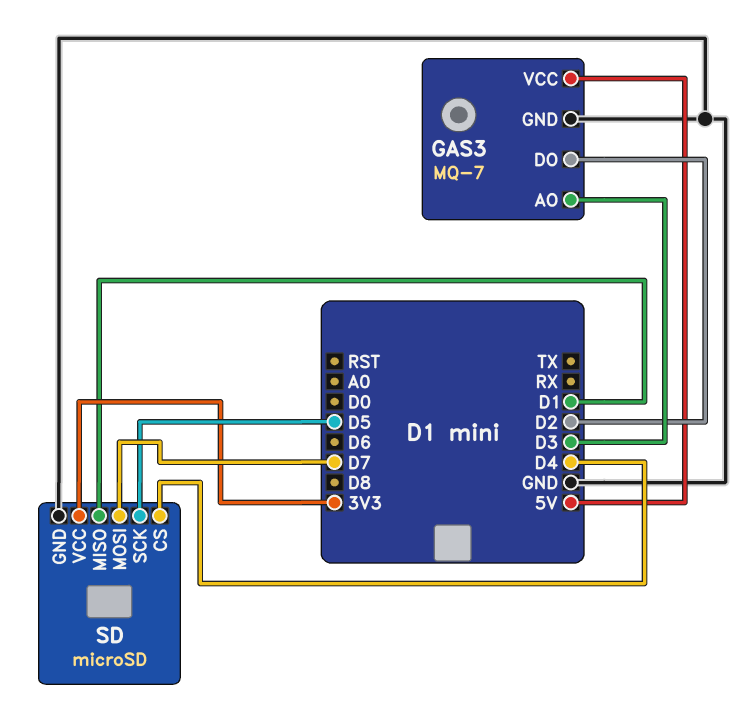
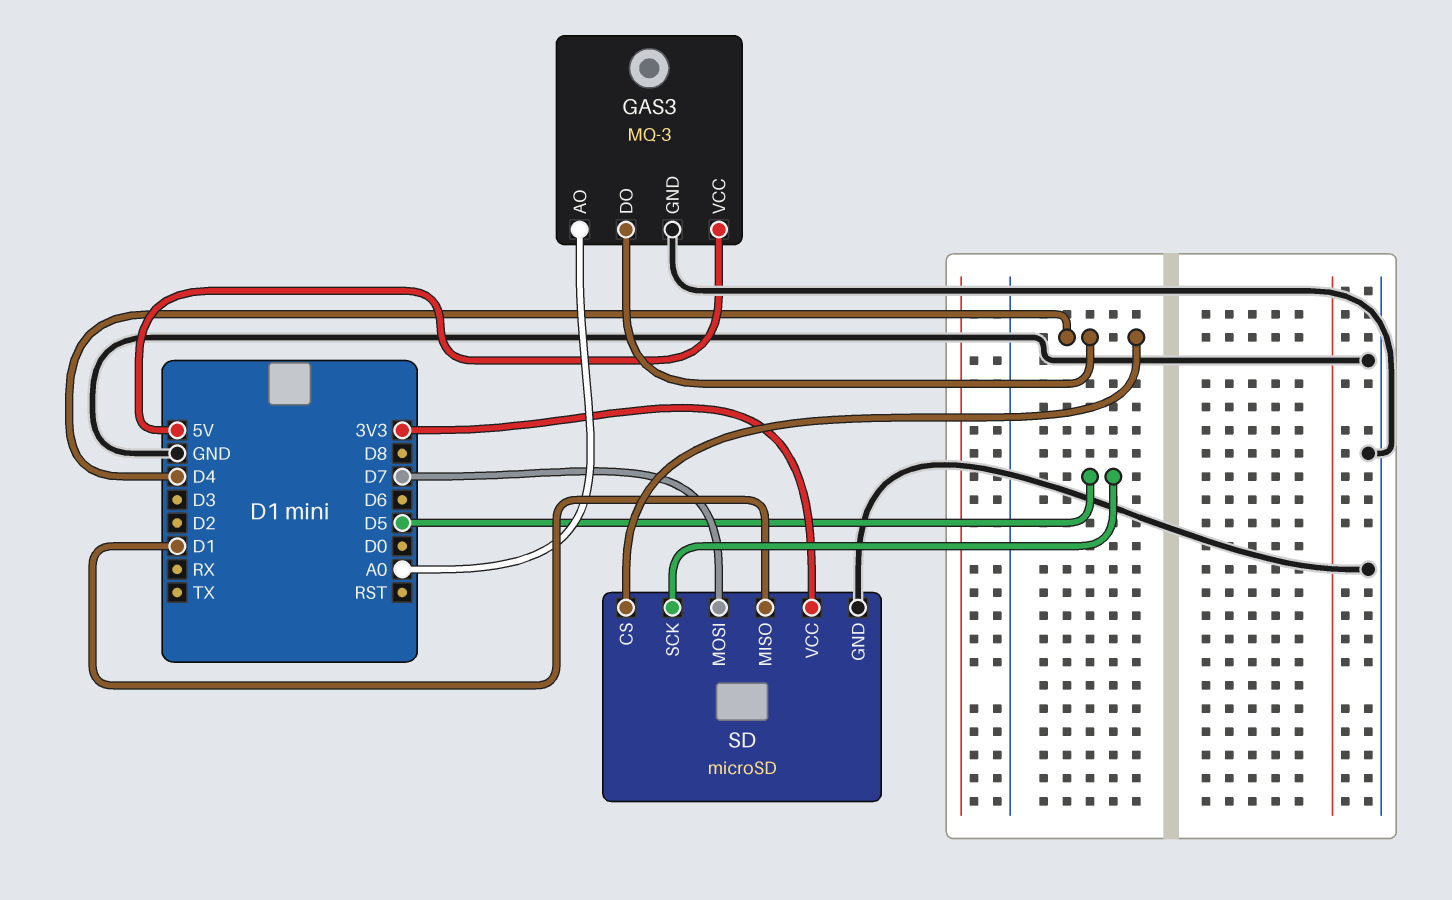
GAS3: MQ-7 -> MQ-3
GAS3 pin AO: D3 -> A0
GAS3 pin DO: D2 -> D4

